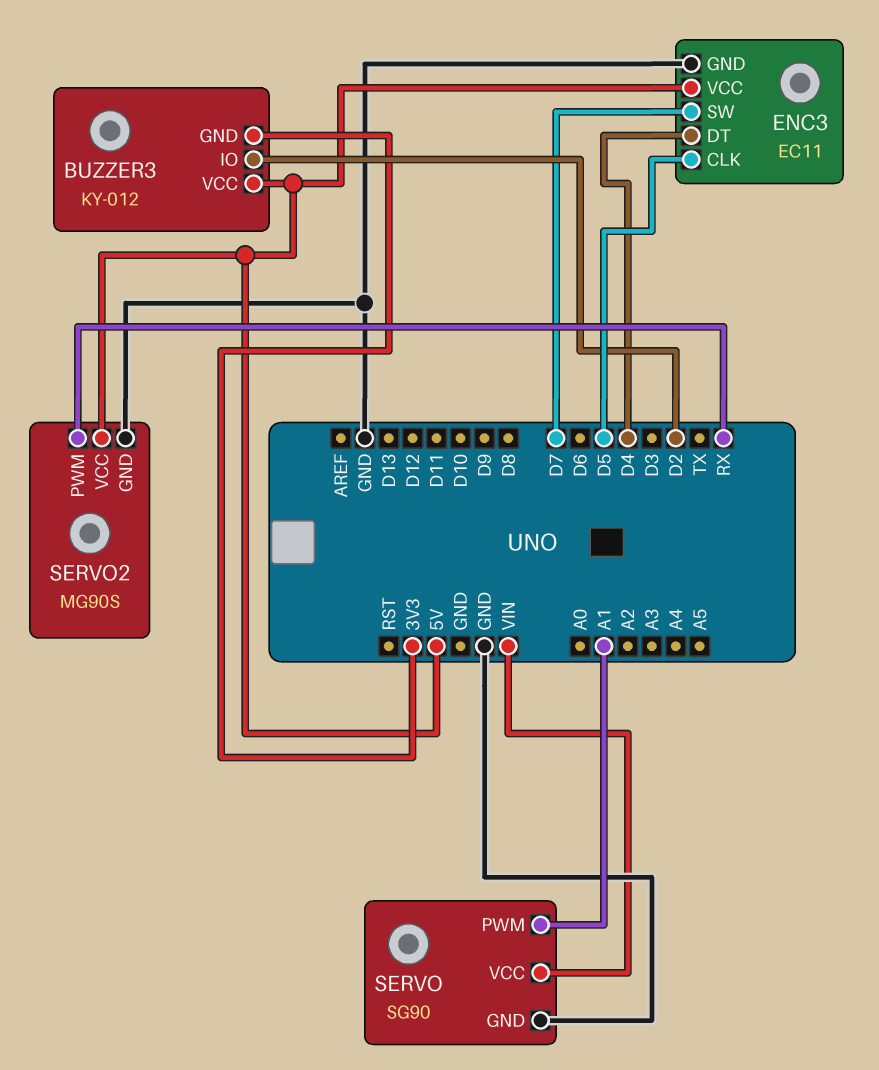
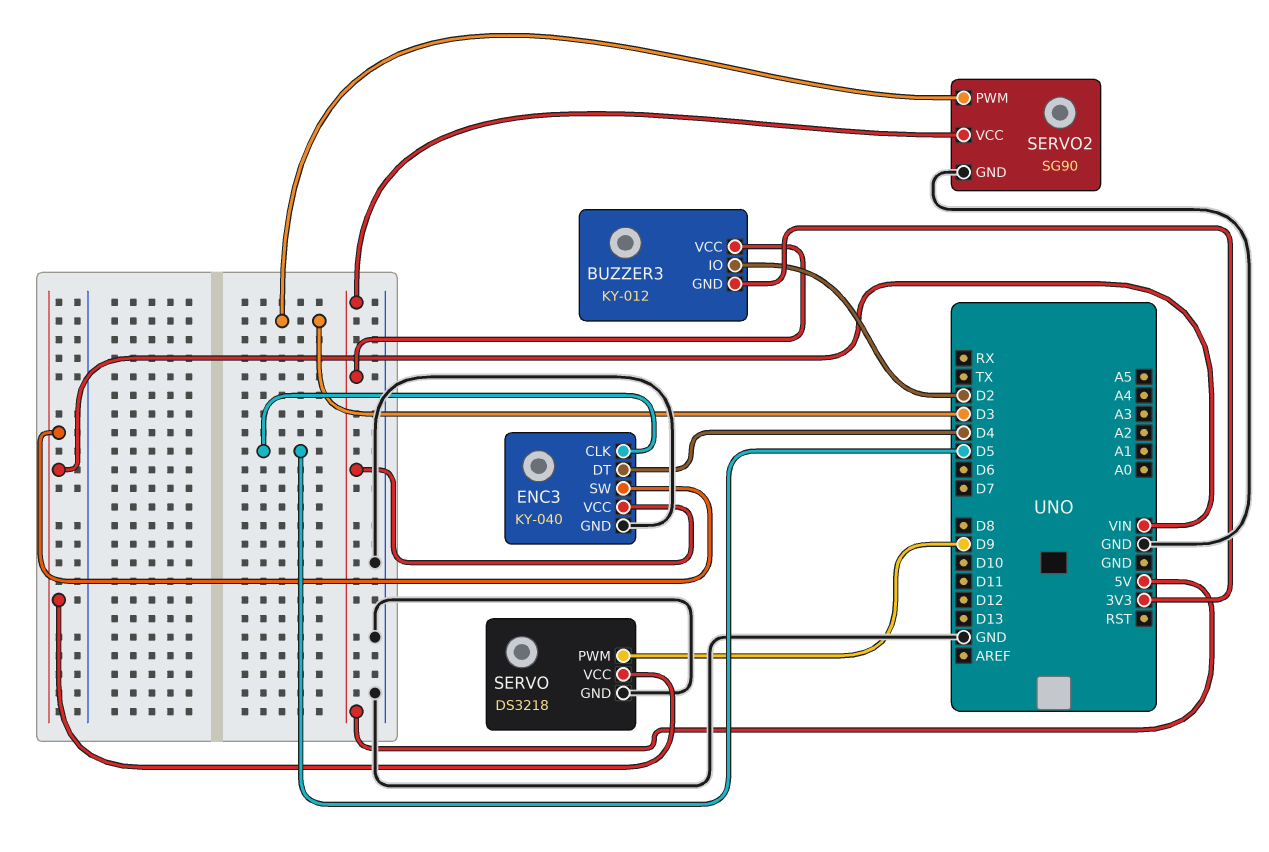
ENC3: EC11 -> KY-040
ENC3 pin SW: D7 -> VIN
SERVO: SG90 -> DS3218
SERVO pin PWM: A1 -> D9
SERVO2: MG90S -> SG90
SERVO2 pin PWM: RX -> D3

